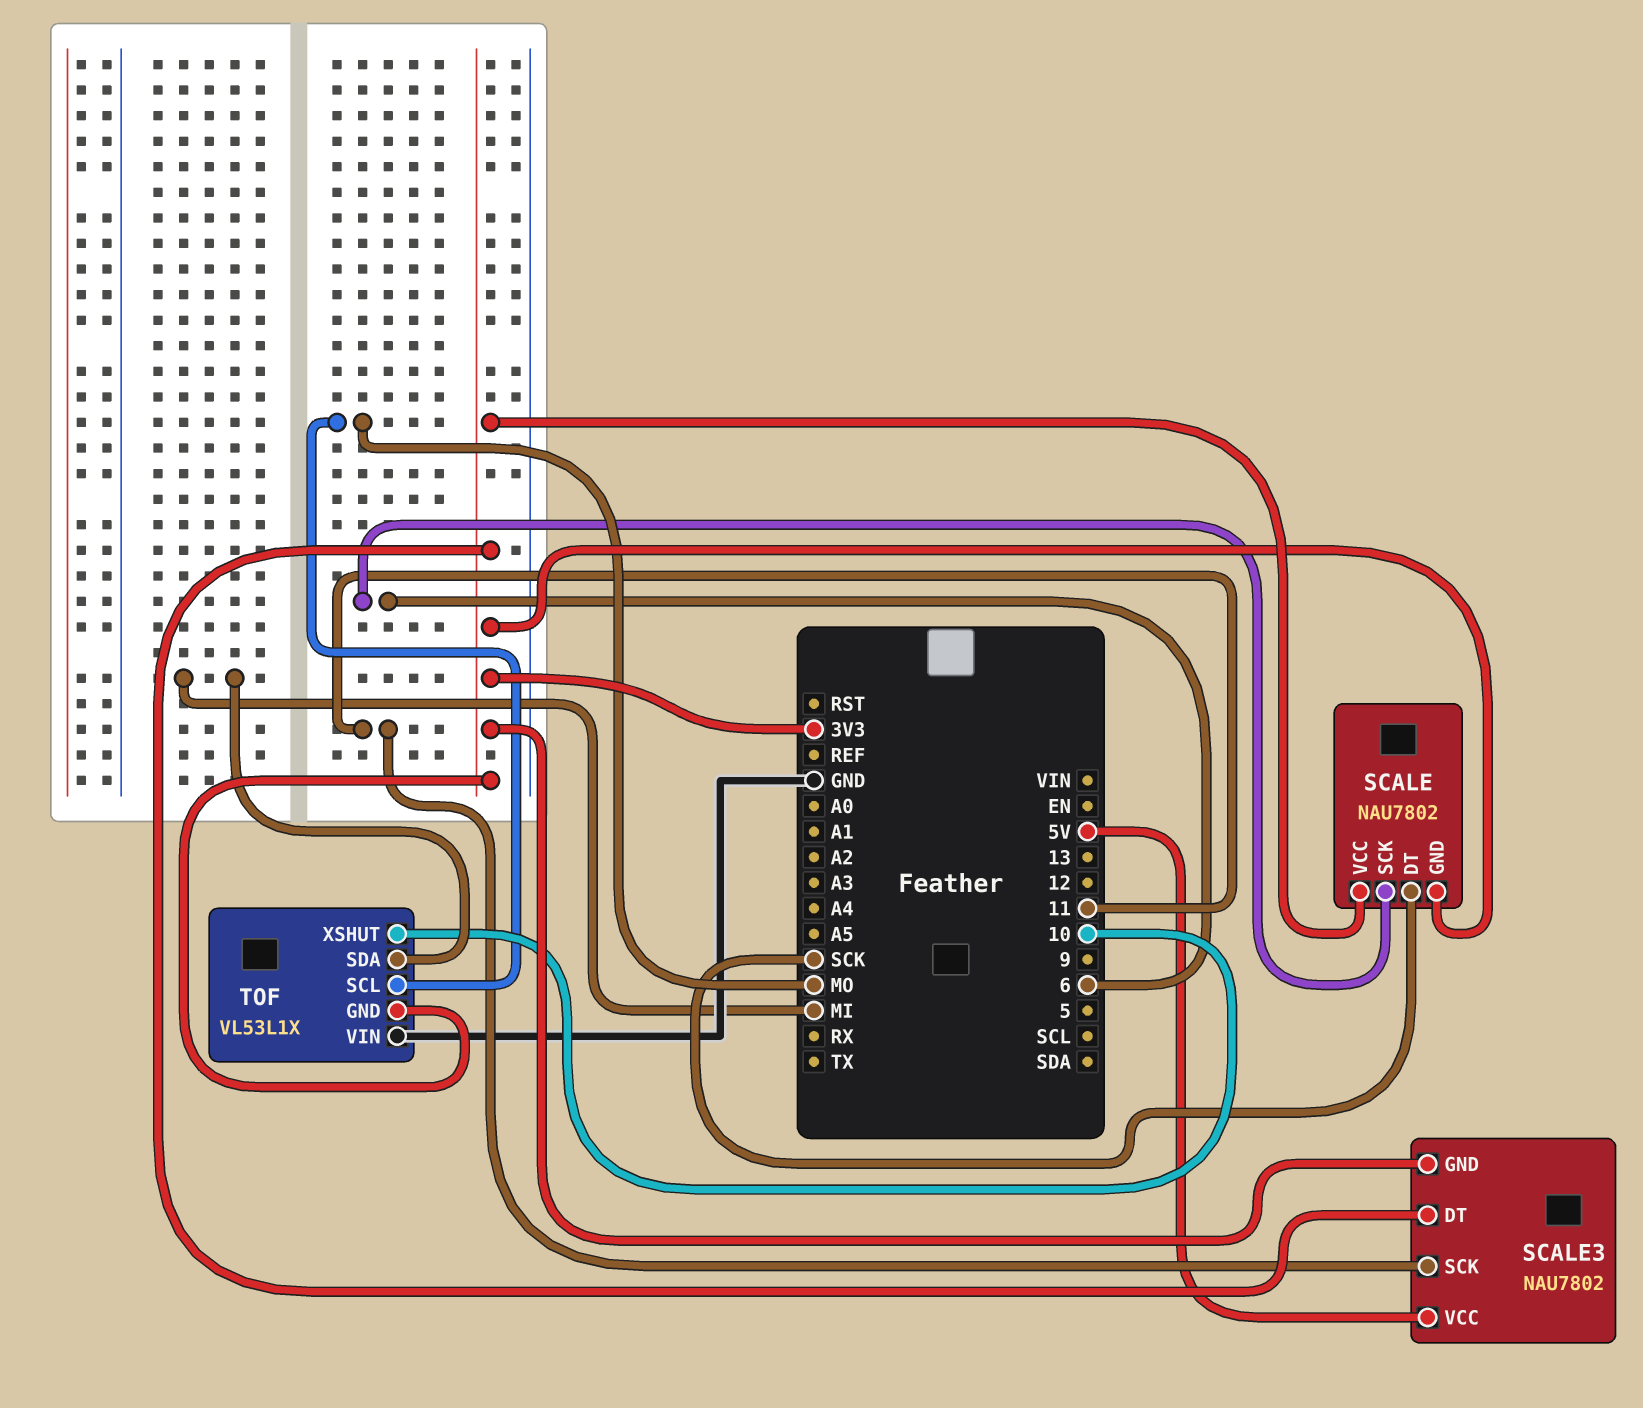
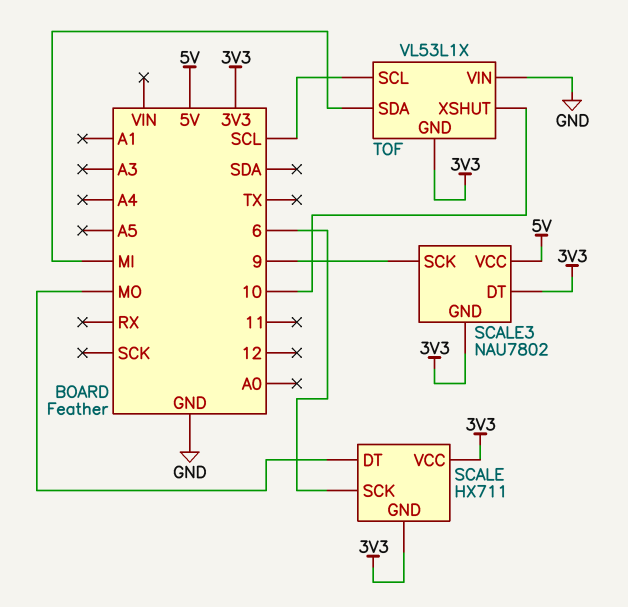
SCALE: NAU7802 -> HX711
SCALE pin DT: SCK -> MO
SCALE3 pin SCK: 11 -> 9
TOF pin SCL: MO -> SCL

